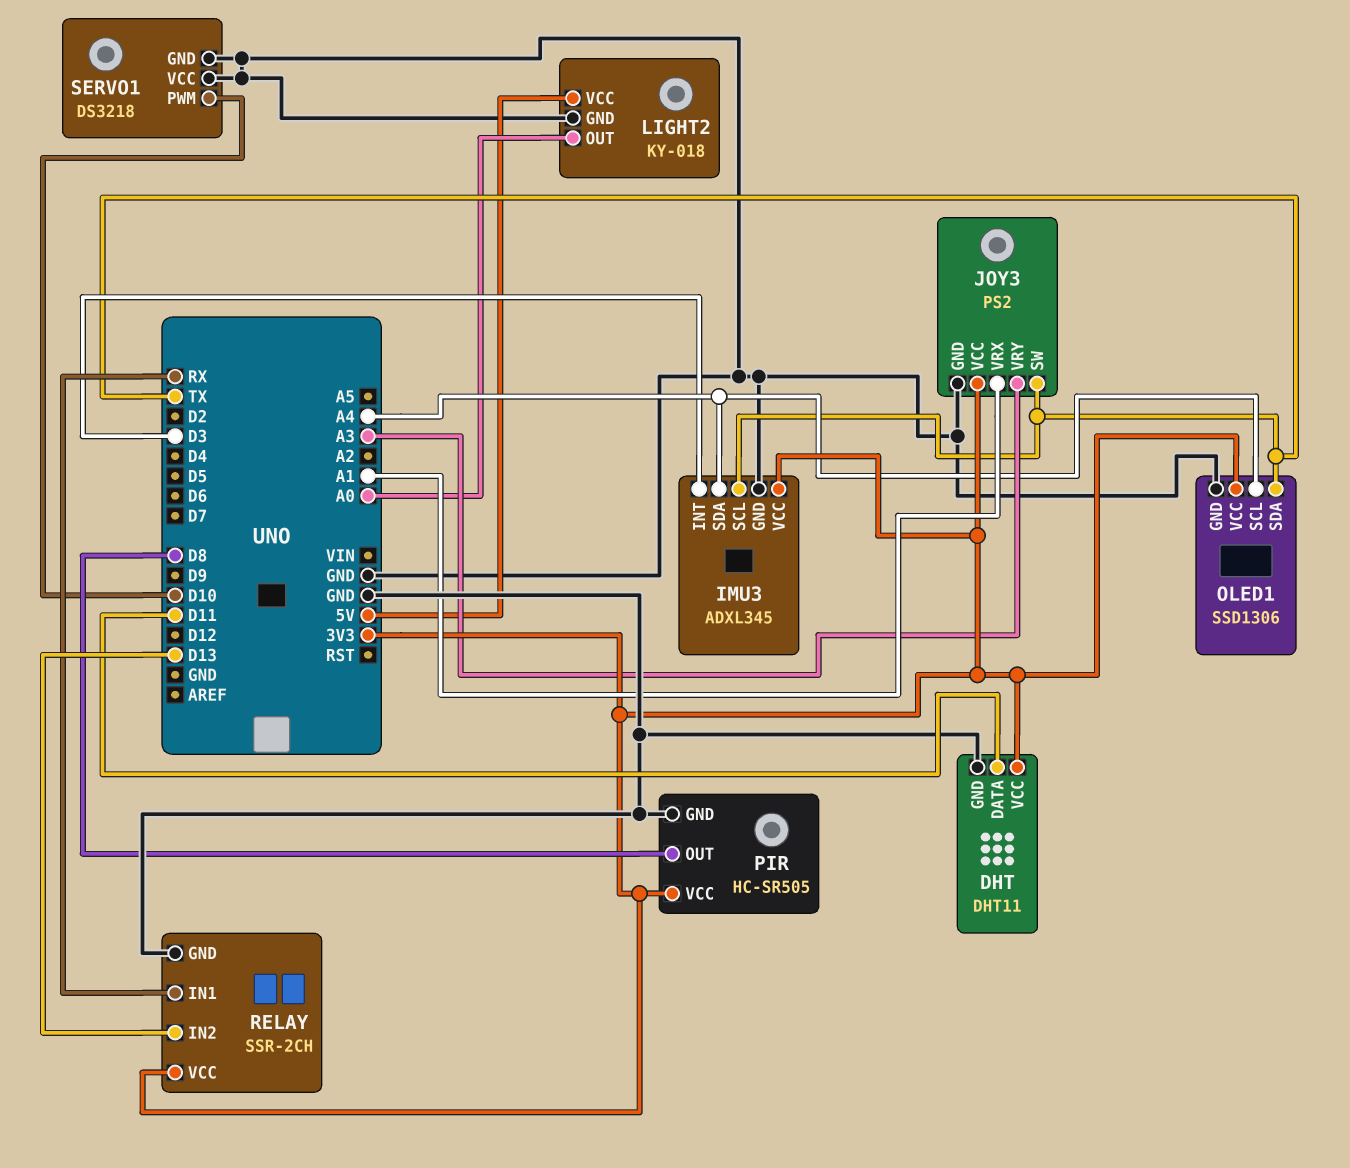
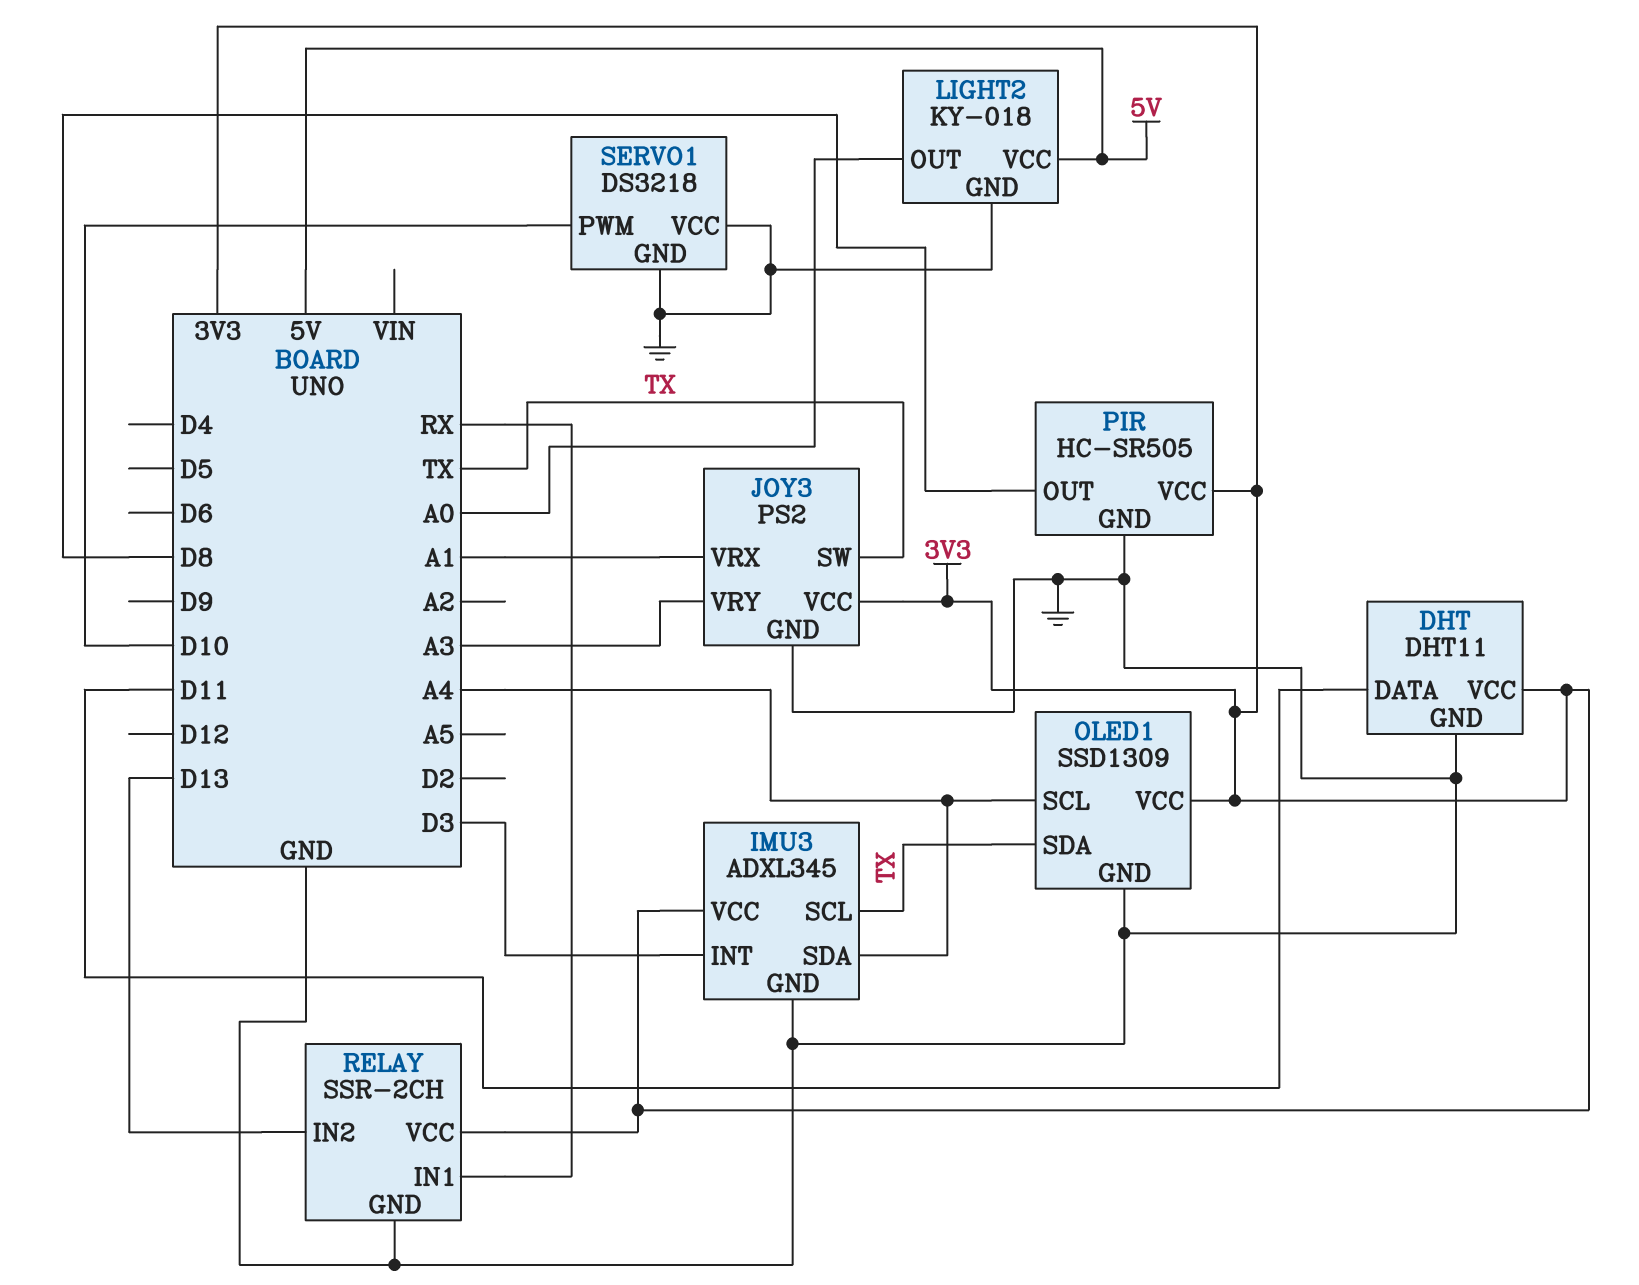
OLED1: SSD1306 -> SSD1309

